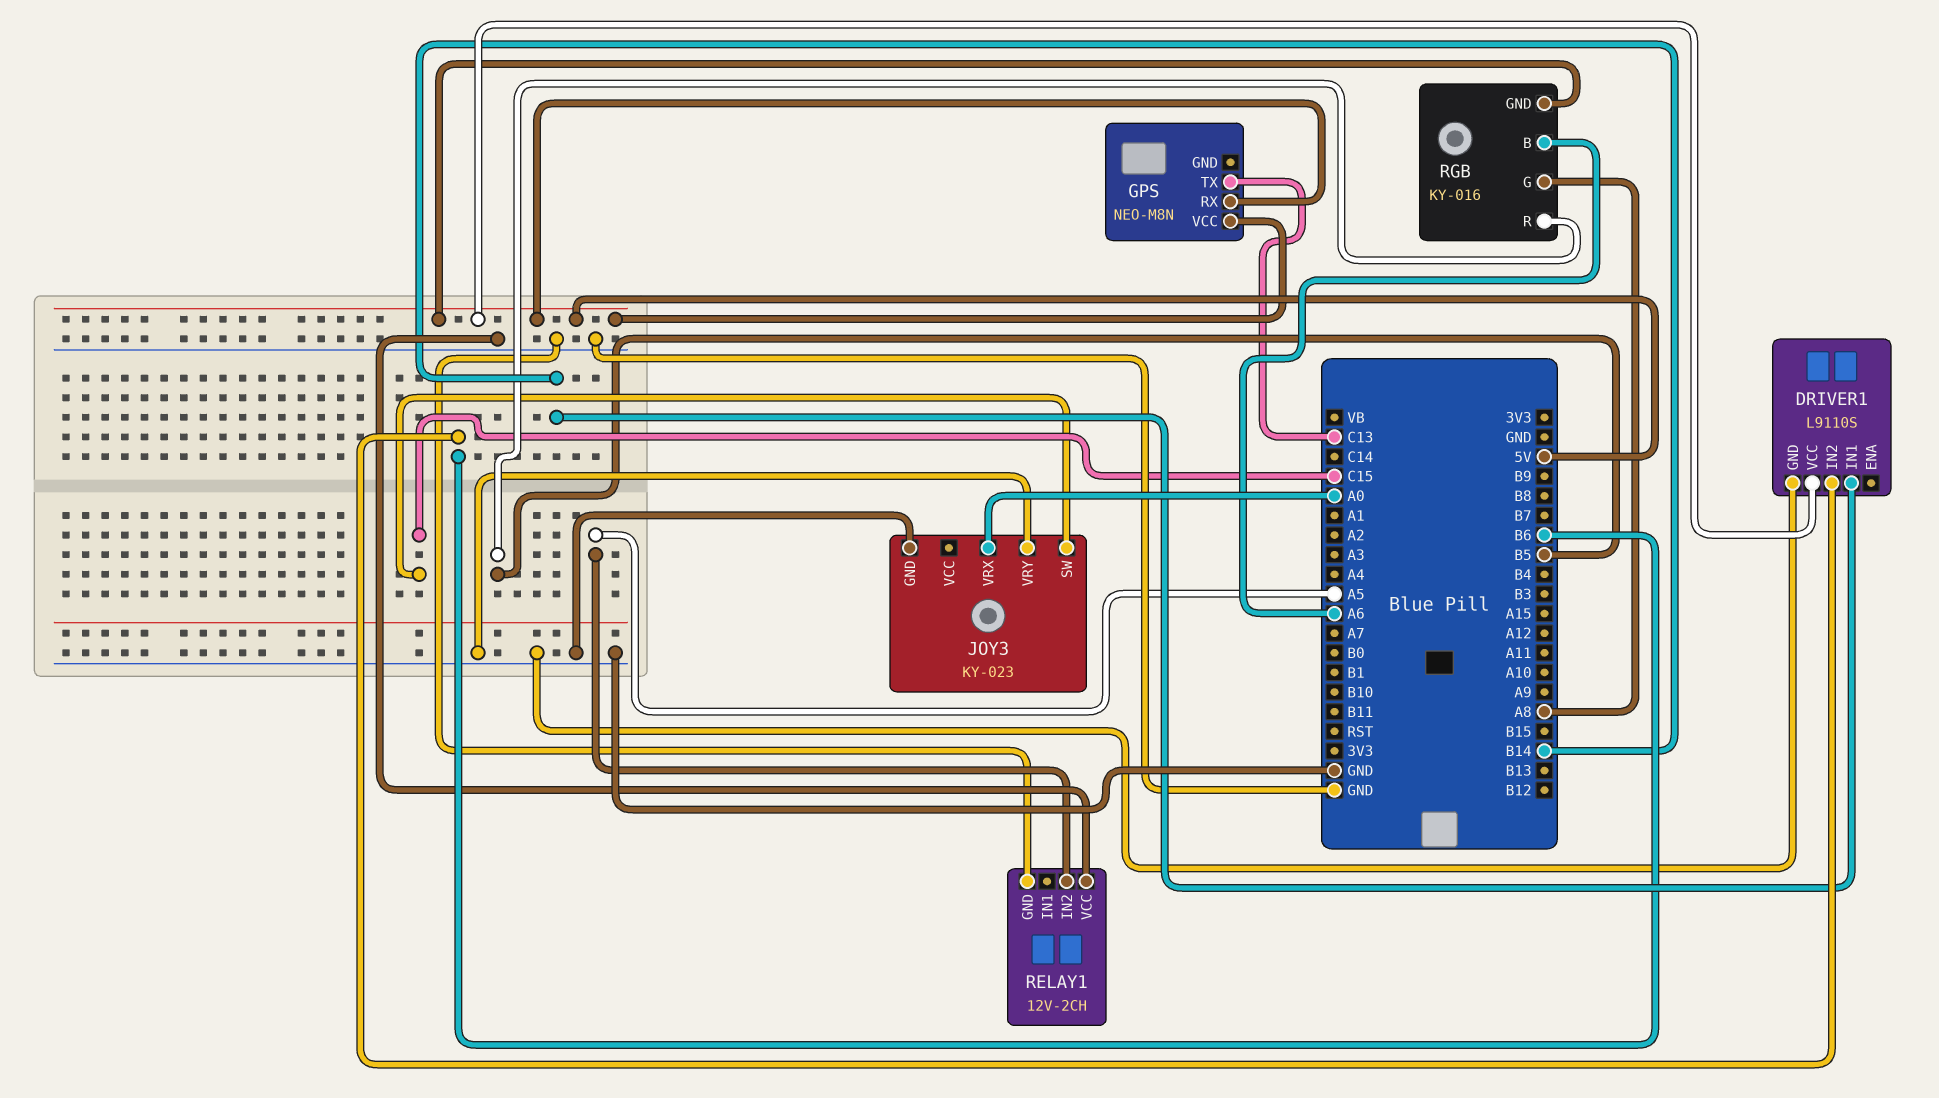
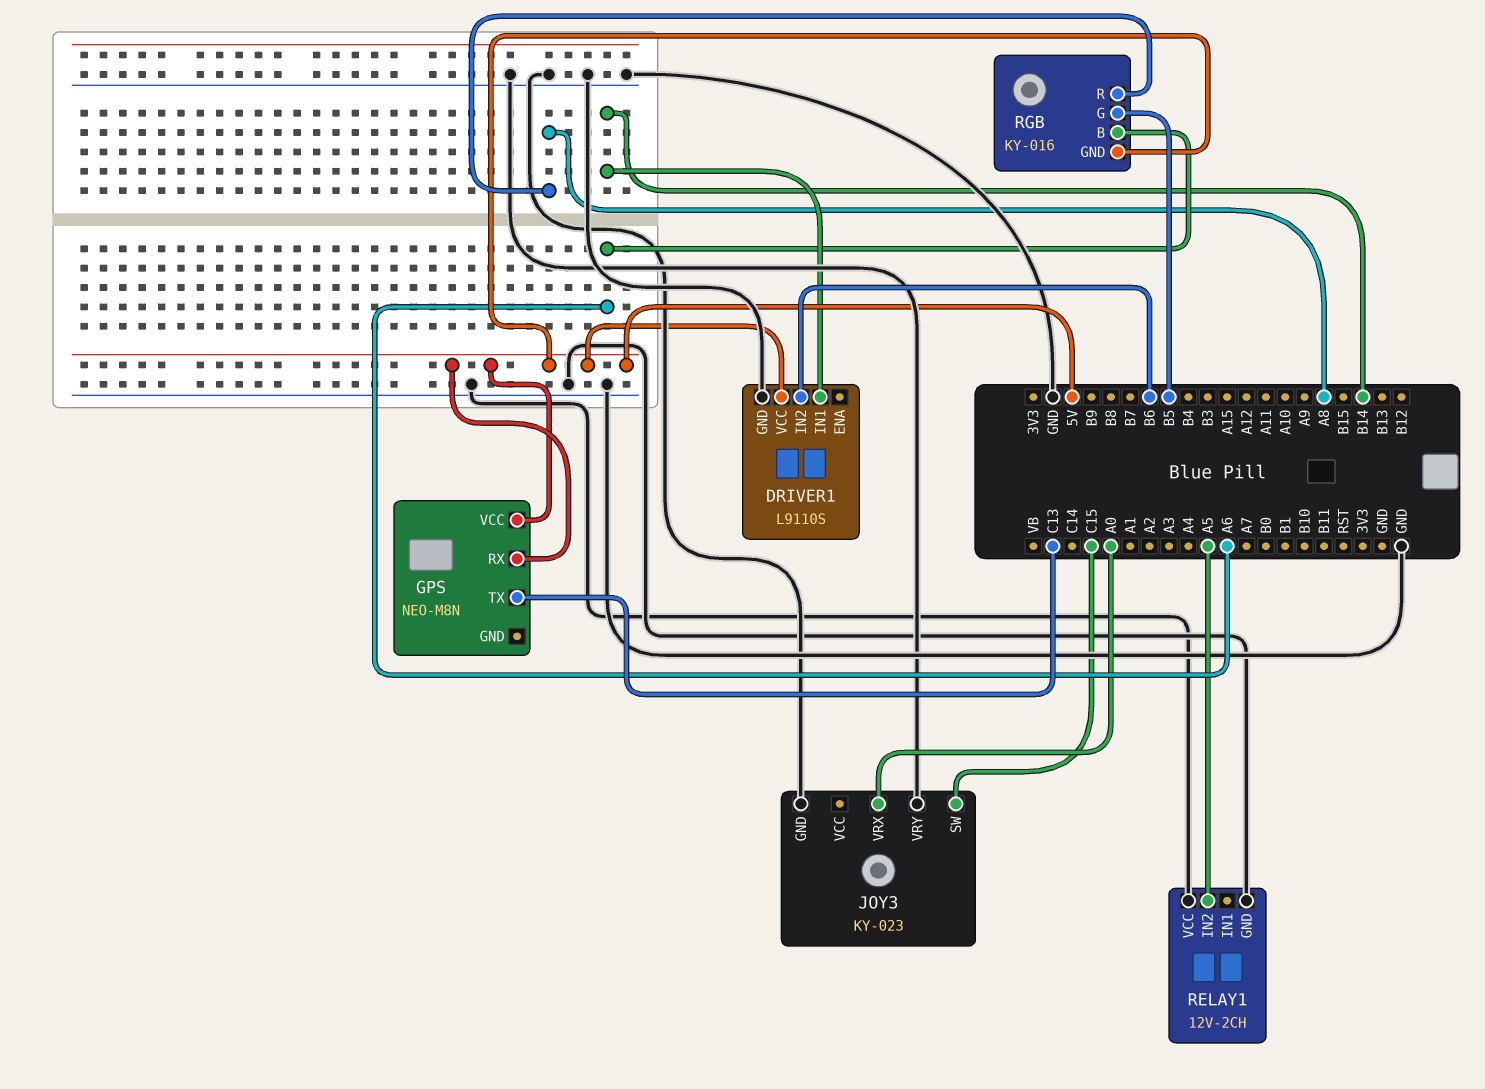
RGB pin G: A8 -> B5
RGB pin R: B5 -> A8

